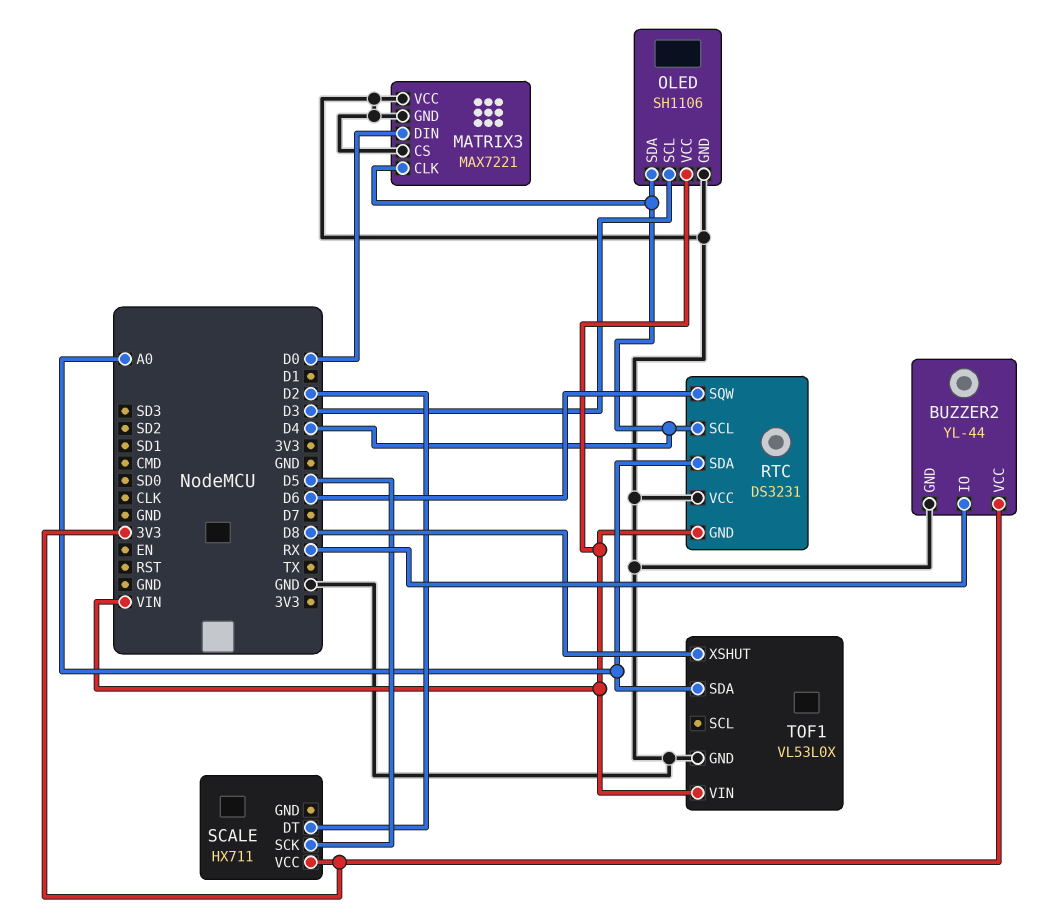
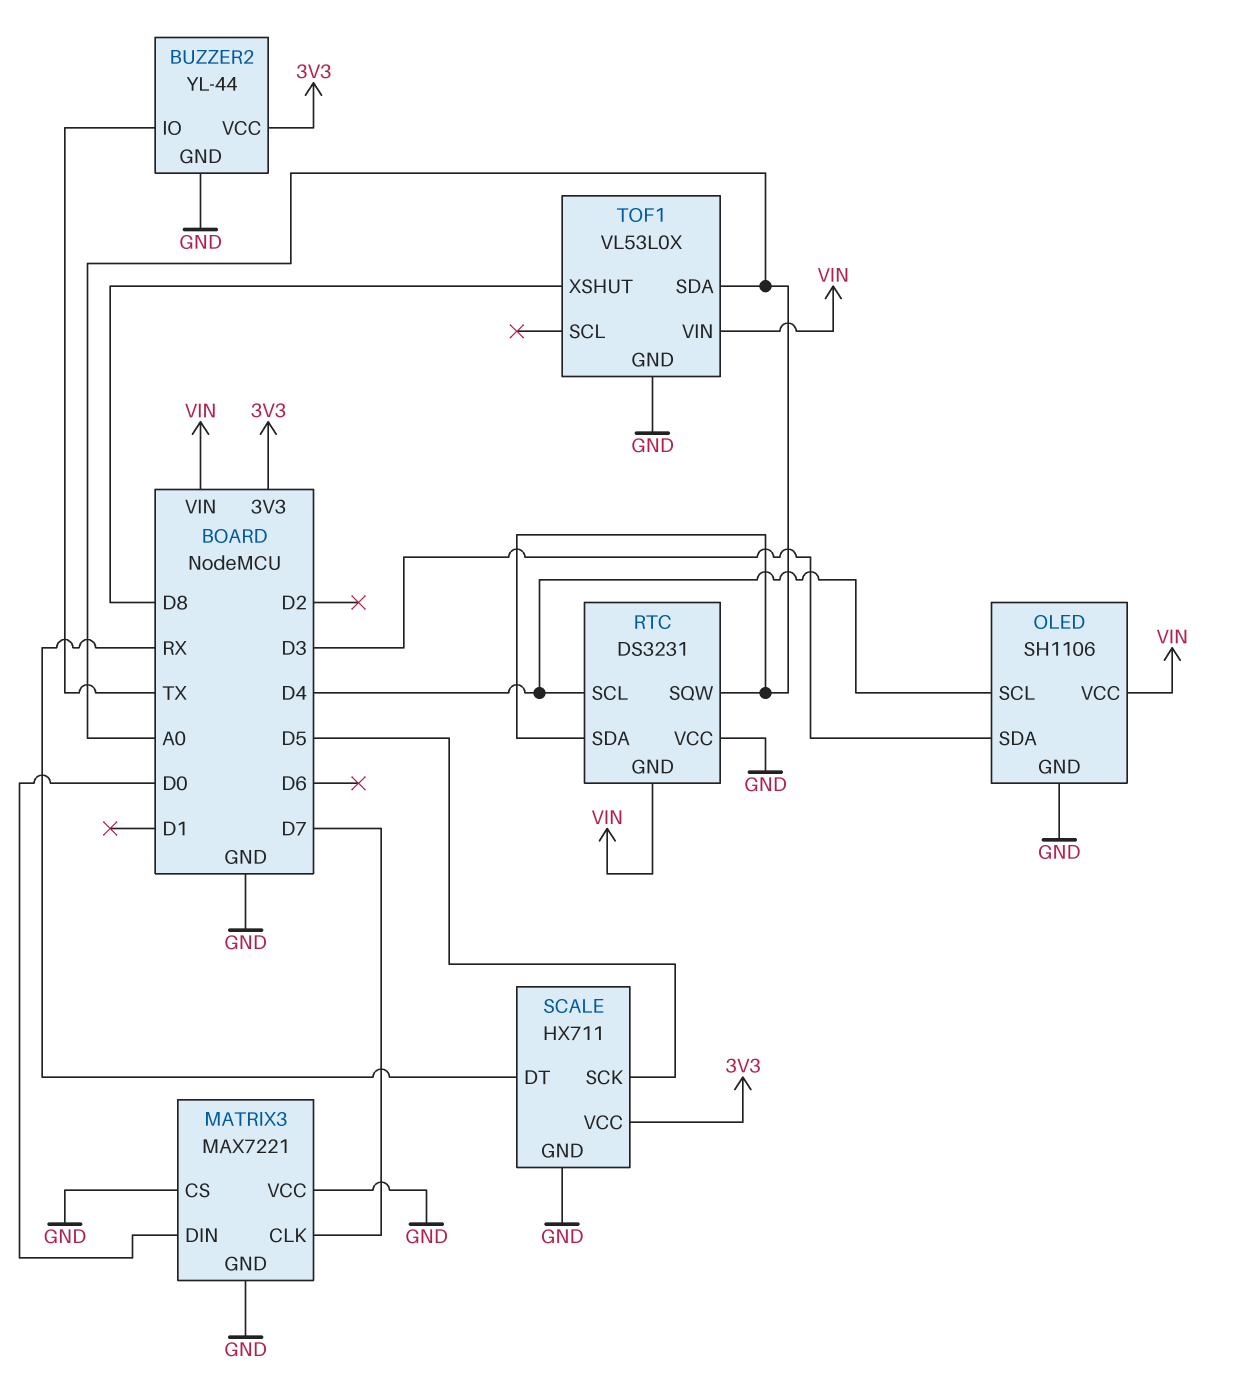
BUZZER2 pin IO: RX -> TX
MATRIX3 pin CLK: D4 -> D7
OLED pin SCL: D3 -> D4
OLED pin SDA: D4 -> D3
RTC pin SQW: D6 -> A0
SCALE pin DT: D2 -> RX
SCALE pin GND: none -> GND

